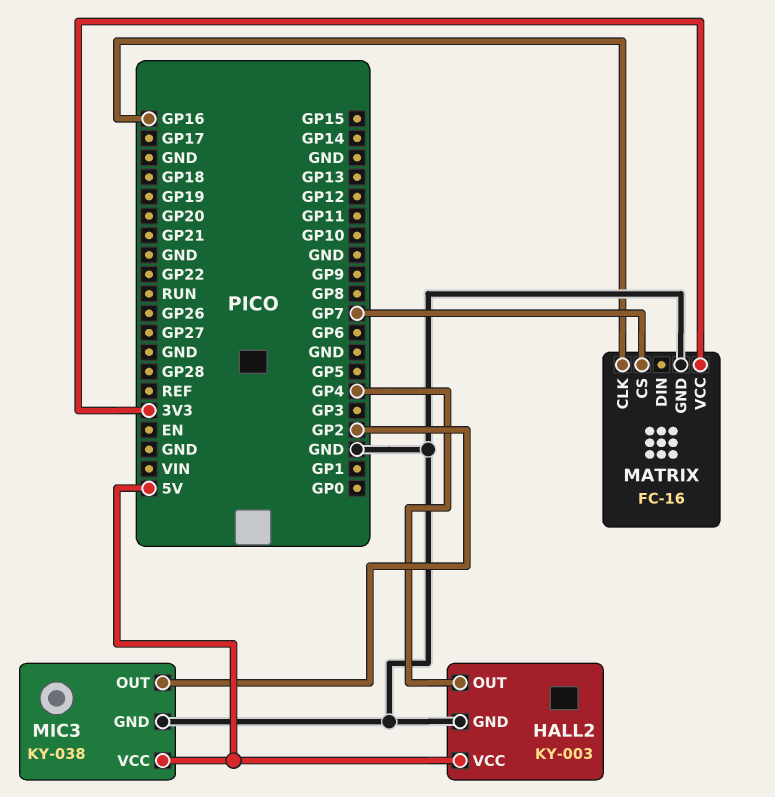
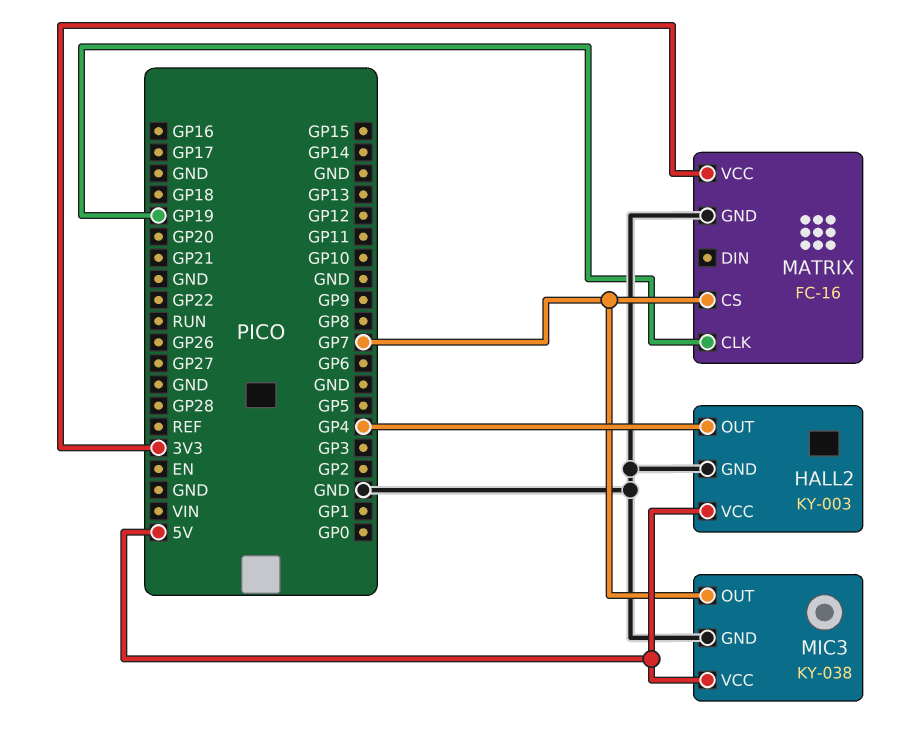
MATRIX pin CLK: GP16 -> GP19
MIC3 pin OUT: GP2 -> GP7

